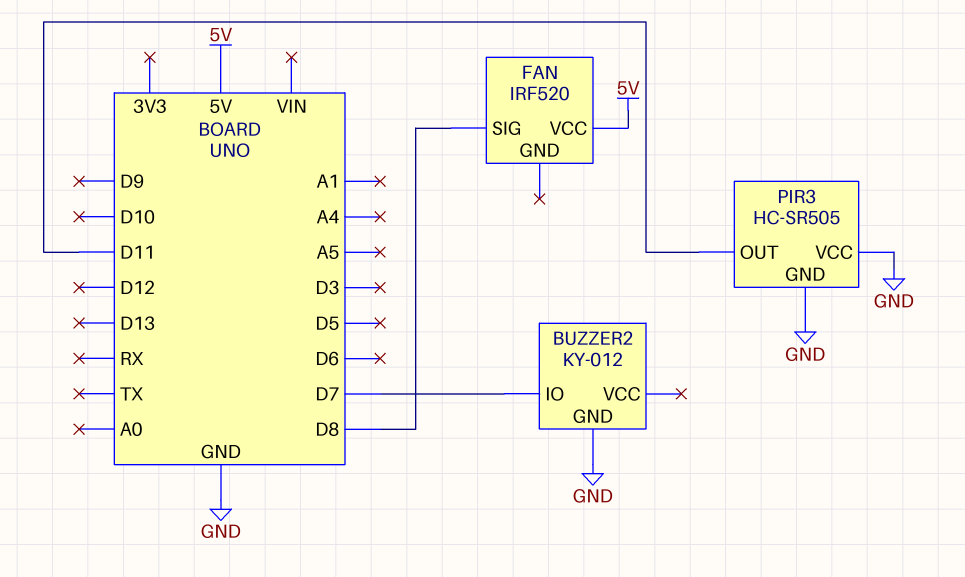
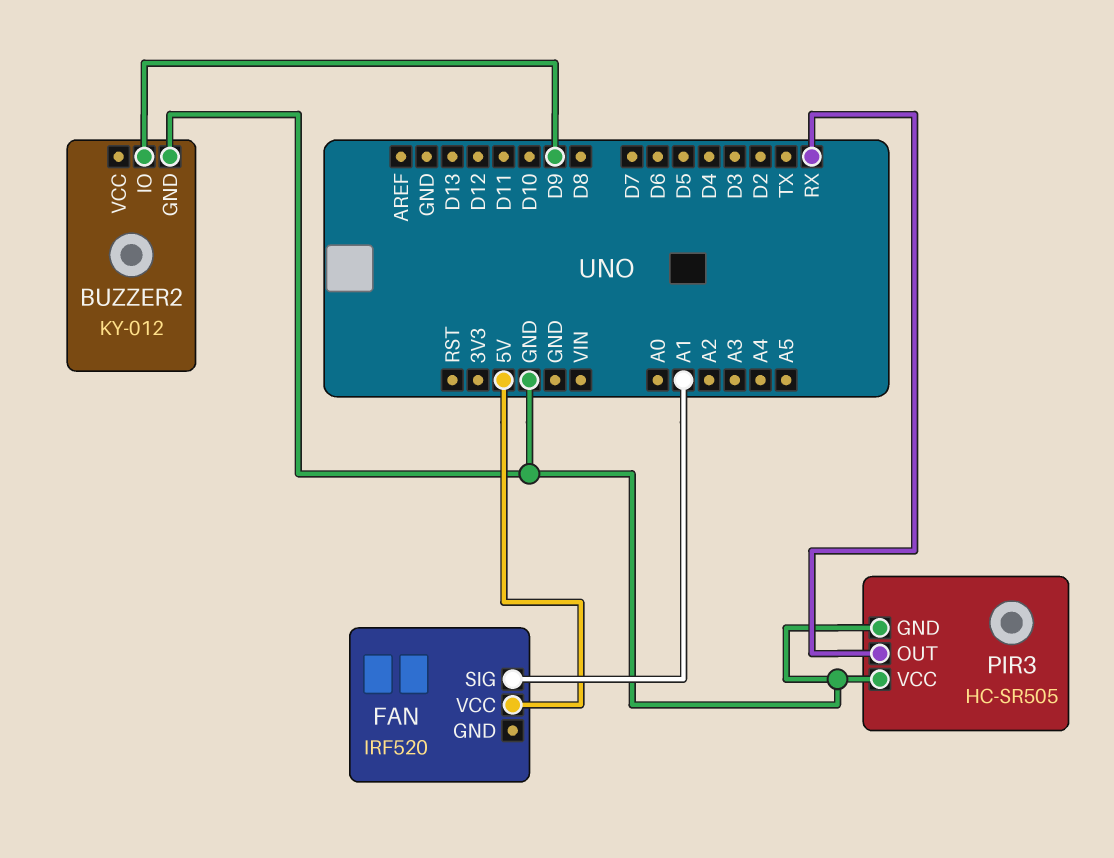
BUZZER2 pin IO: D7 -> D9
FAN pin SIG: D8 -> A1
PIR3 pin OUT: D11 -> RX

